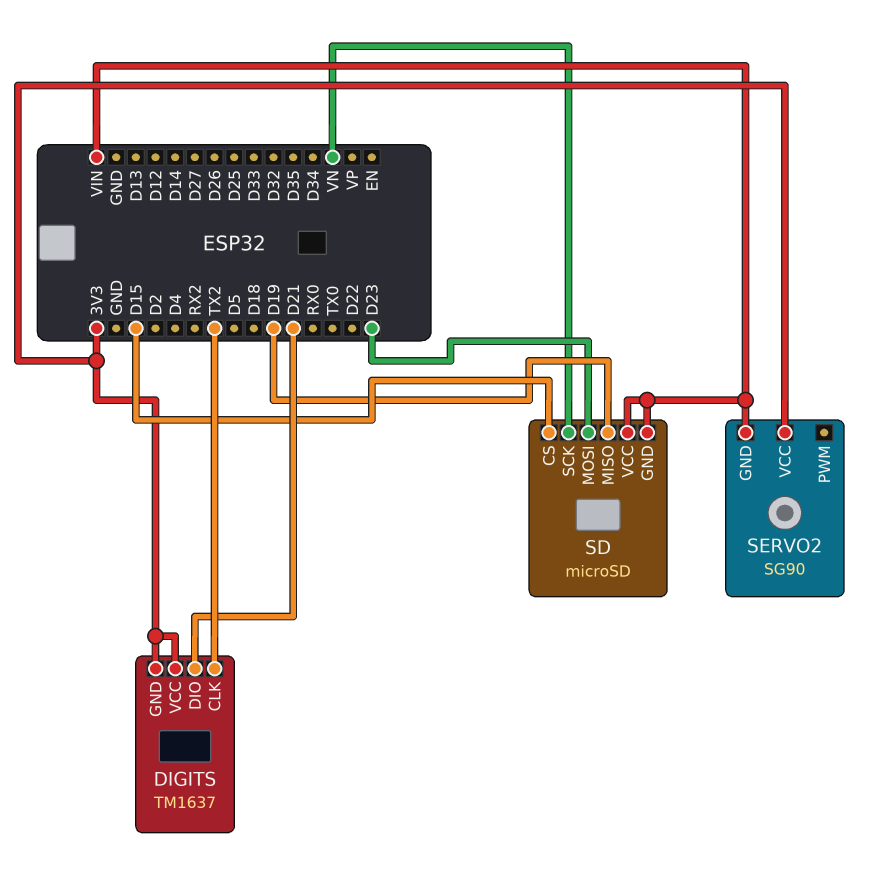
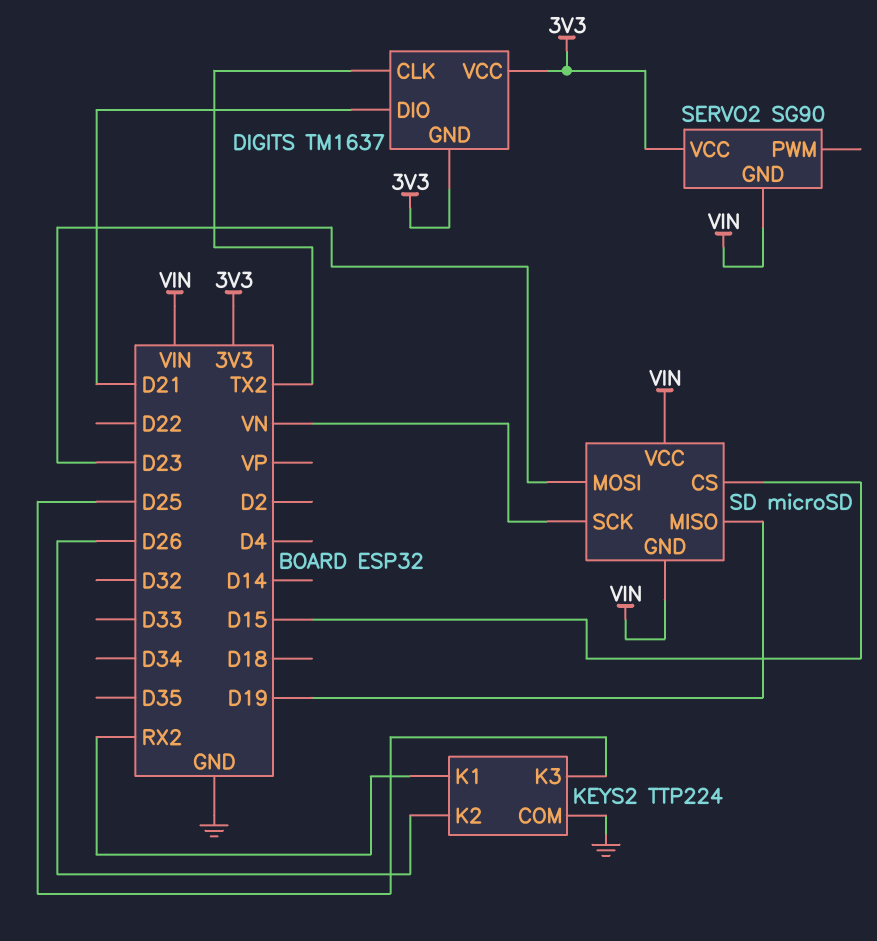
KEYS2: none -> TTP224
KEYS2 pin COM: none -> GND
KEYS2 pin K1: none -> RX2
KEYS2 pin K2: none -> D26
KEYS2 pin K3: none -> D25

